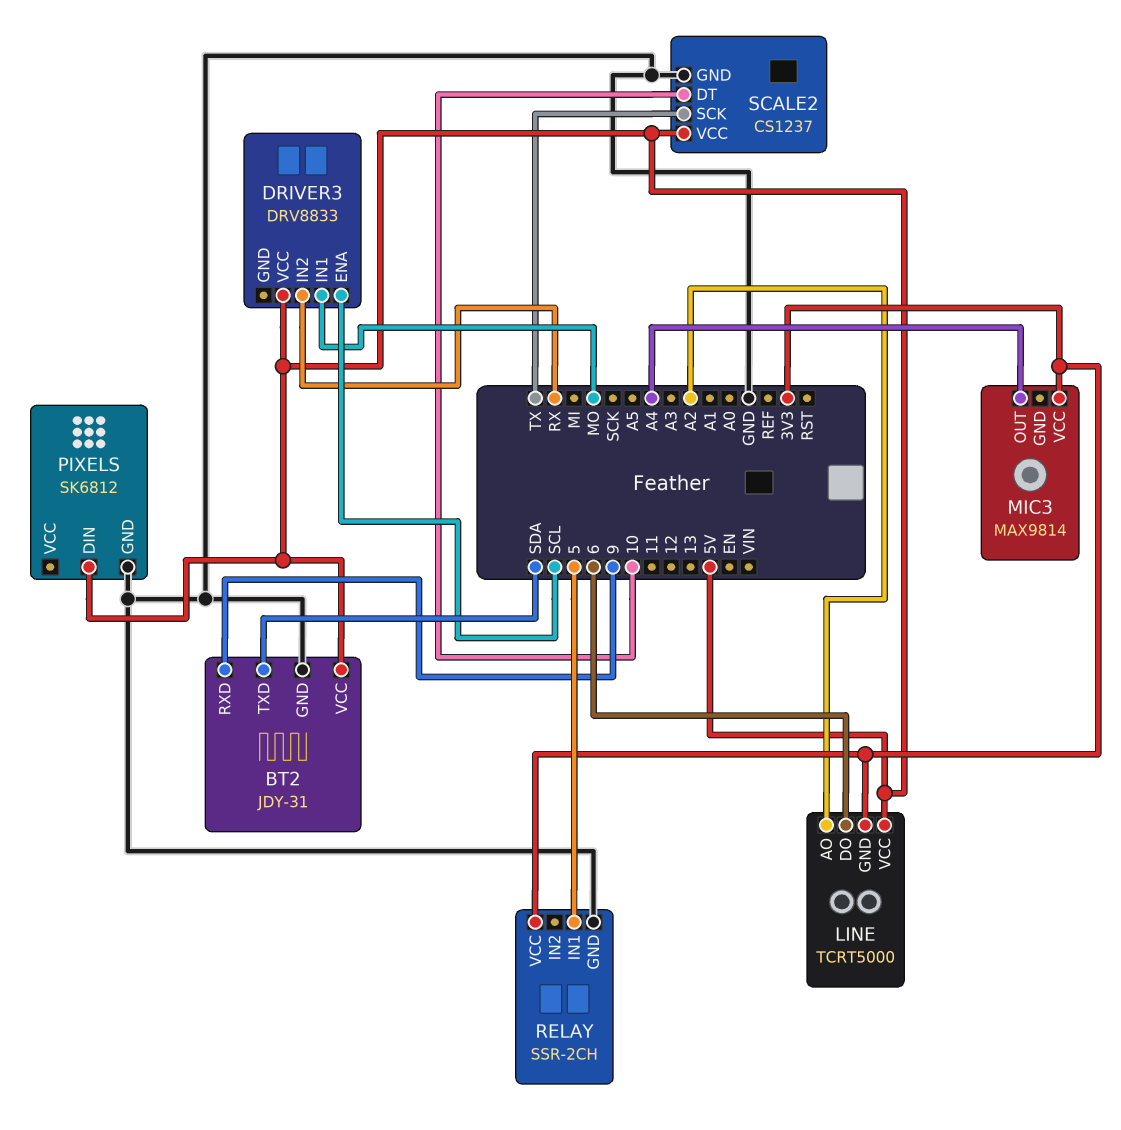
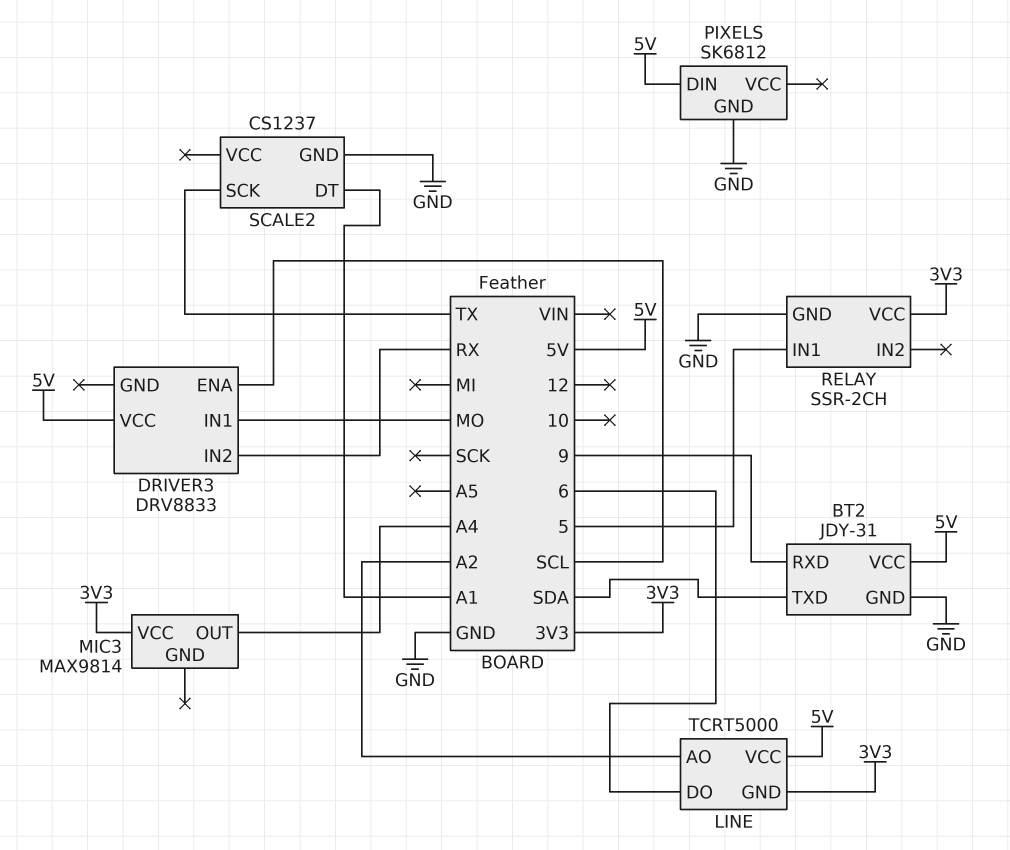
SCALE2 pin DT: 10 -> A1
SCALE2 pin VCC: 5V -> none

